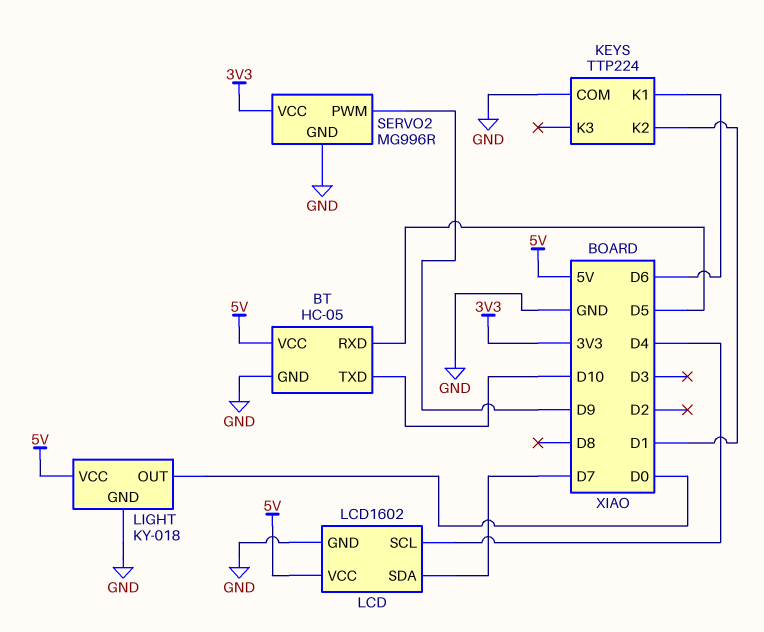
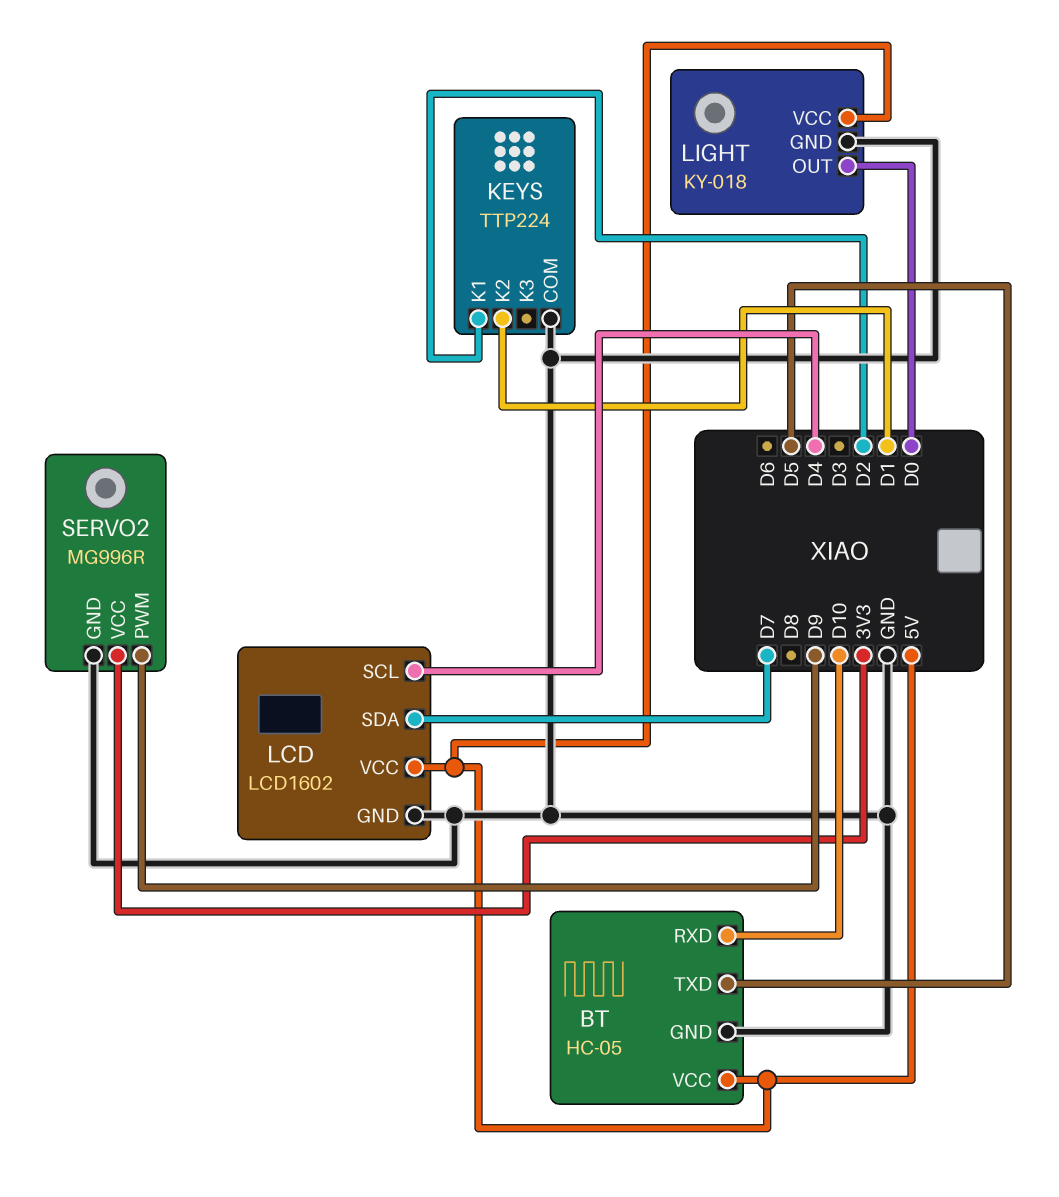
BT pin RXD: D5 -> D10
BT pin TXD: D10 -> D5
KEYS pin K1: D6 -> D2

